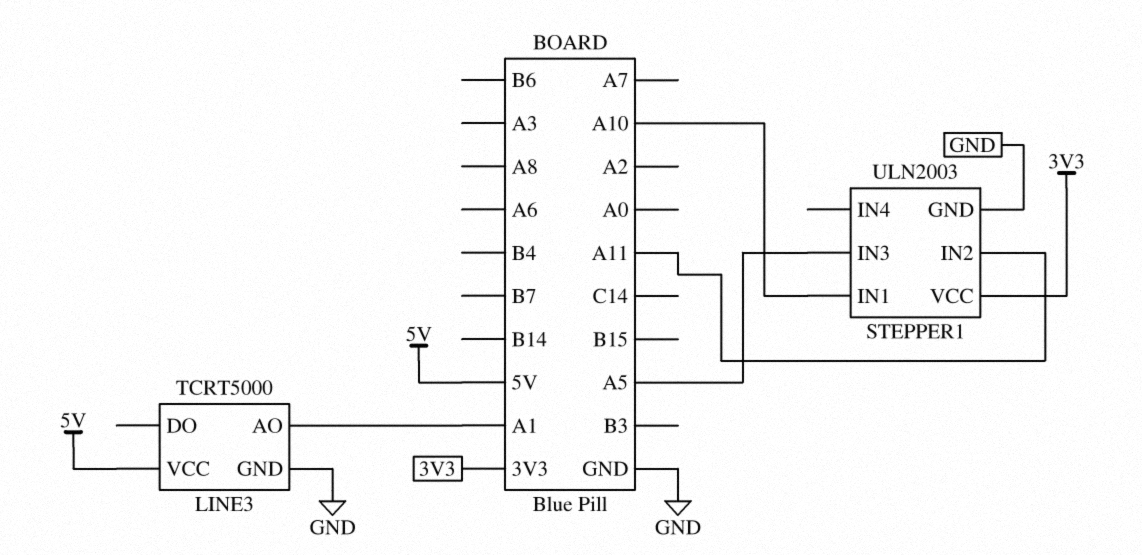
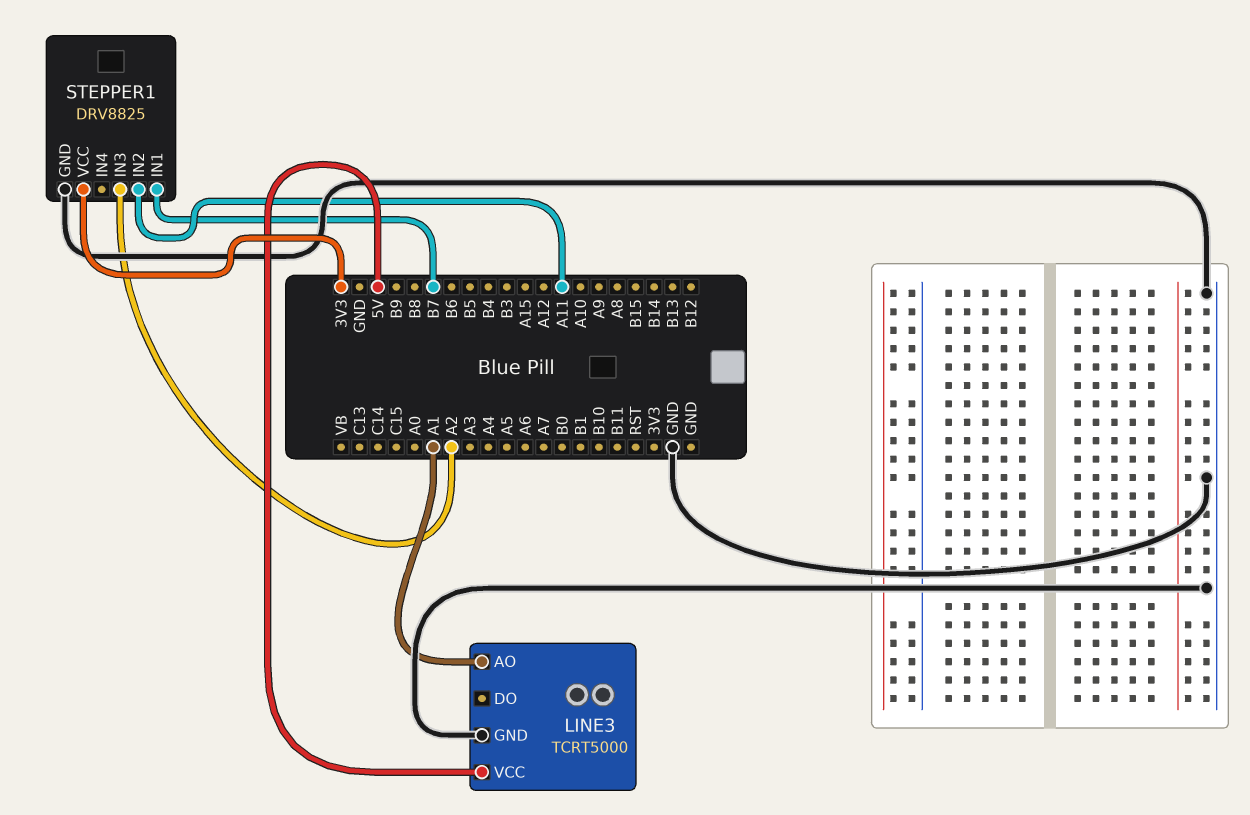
STEPPER1: ULN2003 -> DRV8825
STEPPER1 pin IN1: A10 -> B7
STEPPER1 pin IN3: A5 -> A2

